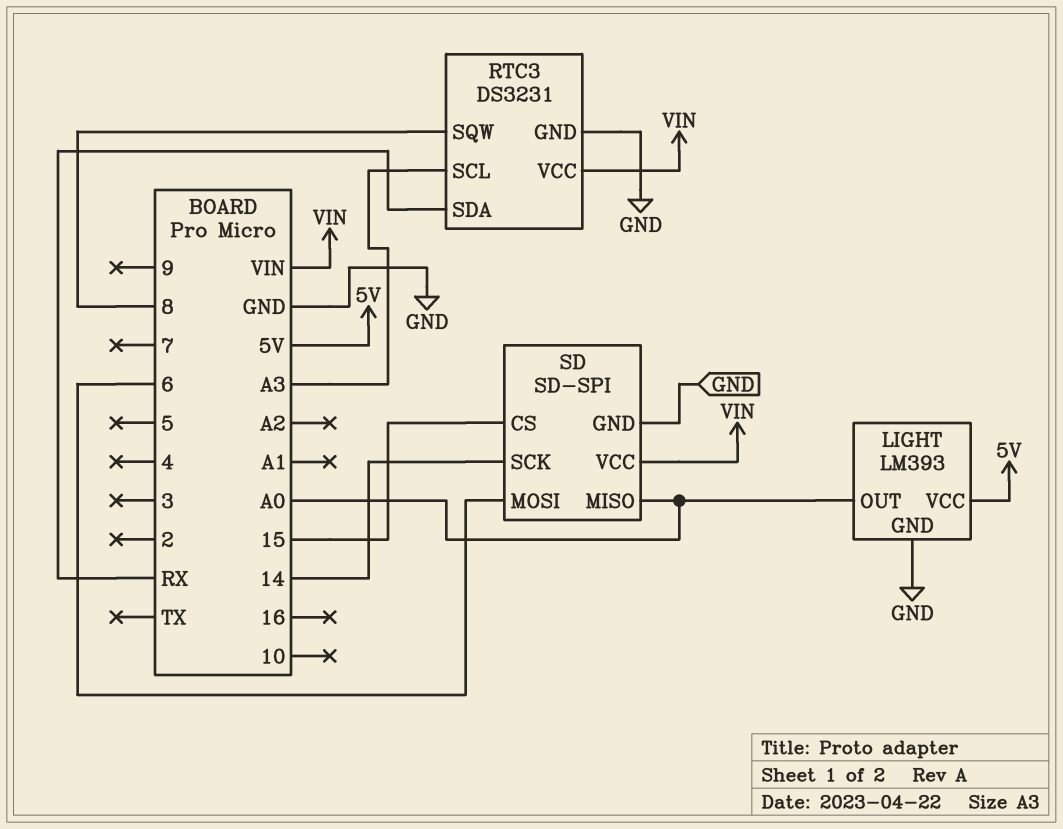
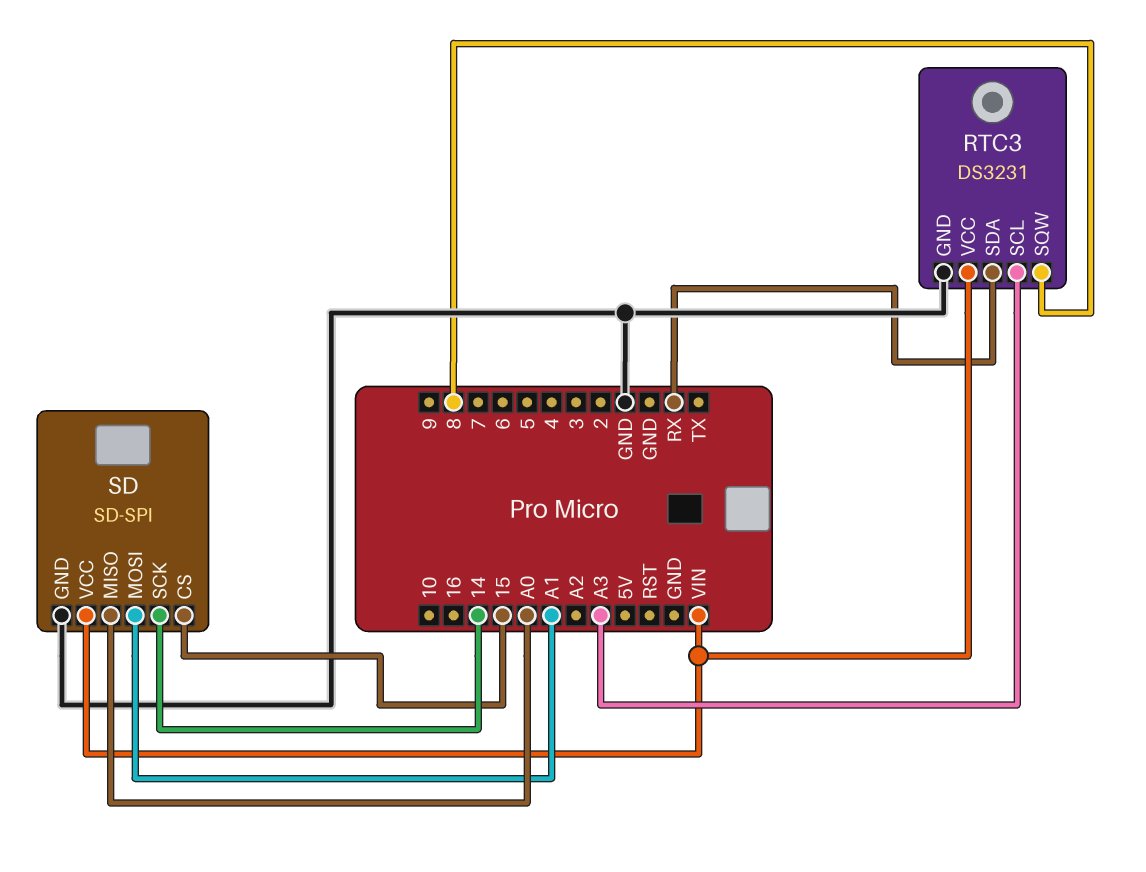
LIGHT: LM393 -> none
LIGHT pin GND: GND -> none
LIGHT pin OUT: A0 -> none
LIGHT pin VCC: 5V -> none
SD pin MOSI: 6 -> A1

